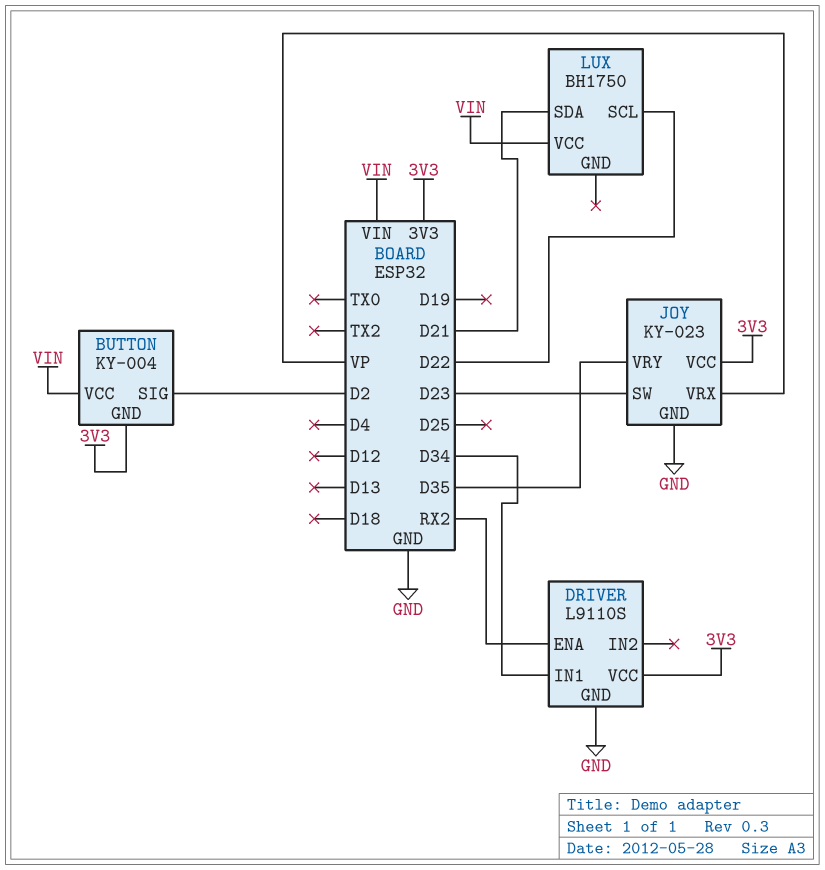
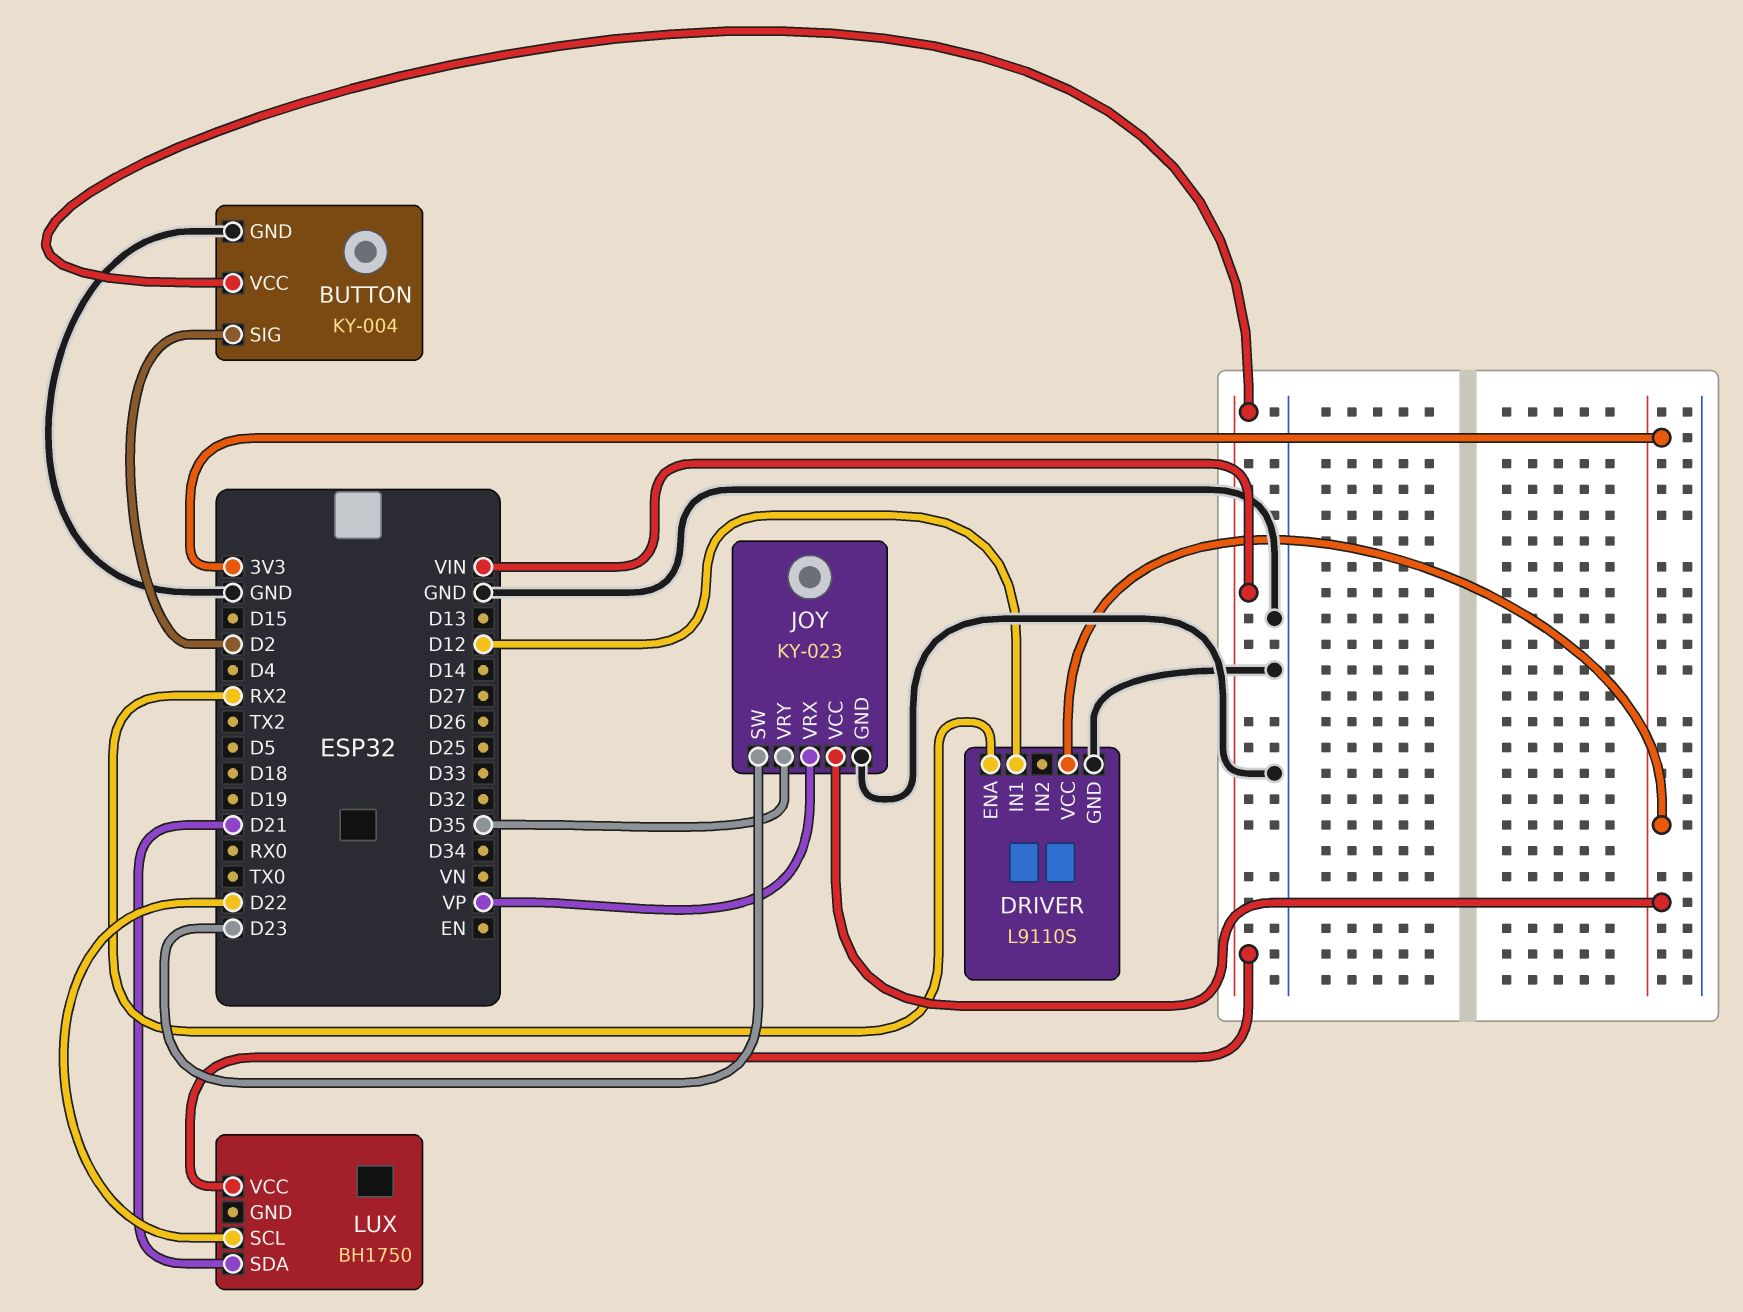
BUTTON pin GND: 3V3 -> GND
DRIVER pin IN1: D34 -> D12

